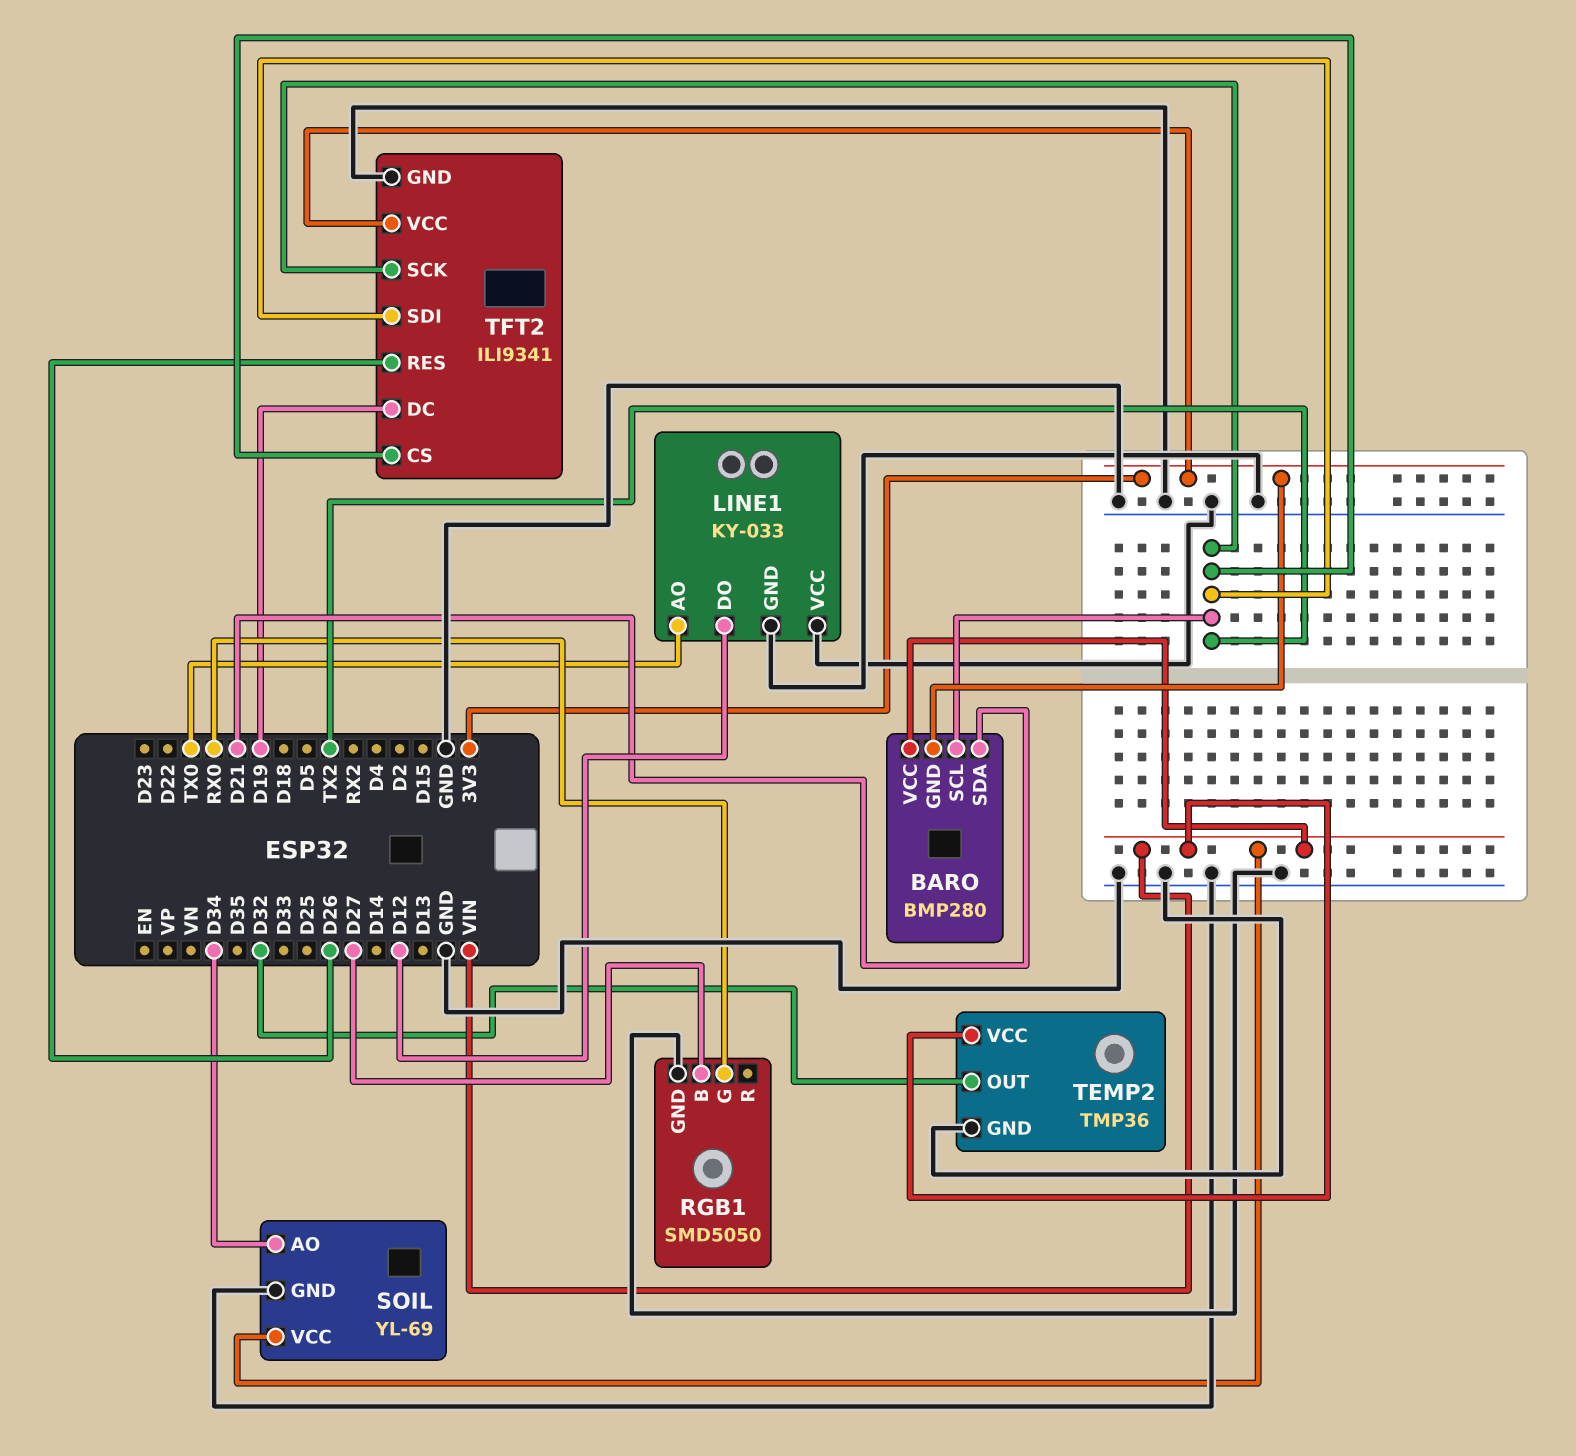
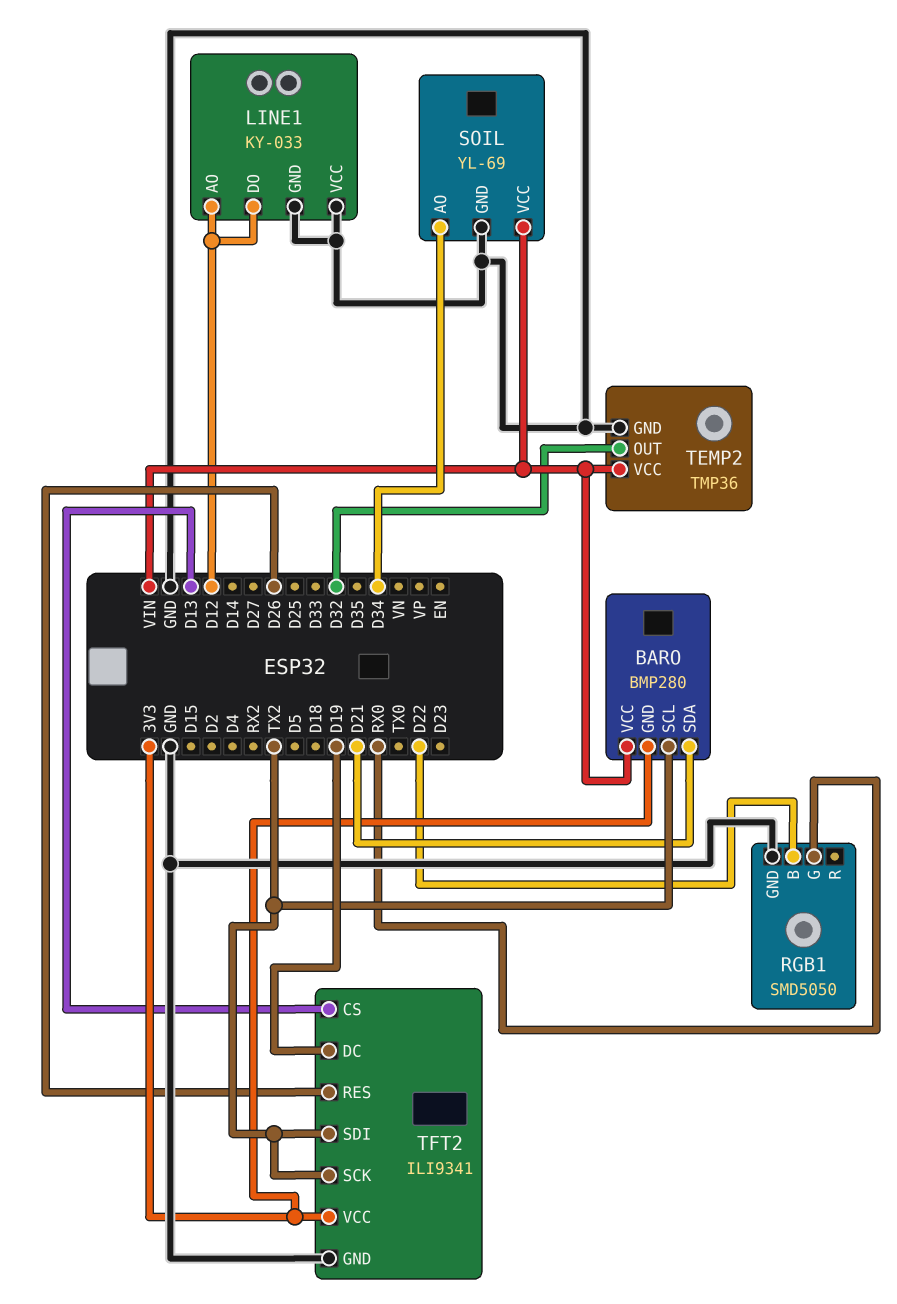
LINE1 pin AO: TX0 -> D12
RGB1 pin B: D27 -> D22
TFT2 pin CS: TX2 -> D13

